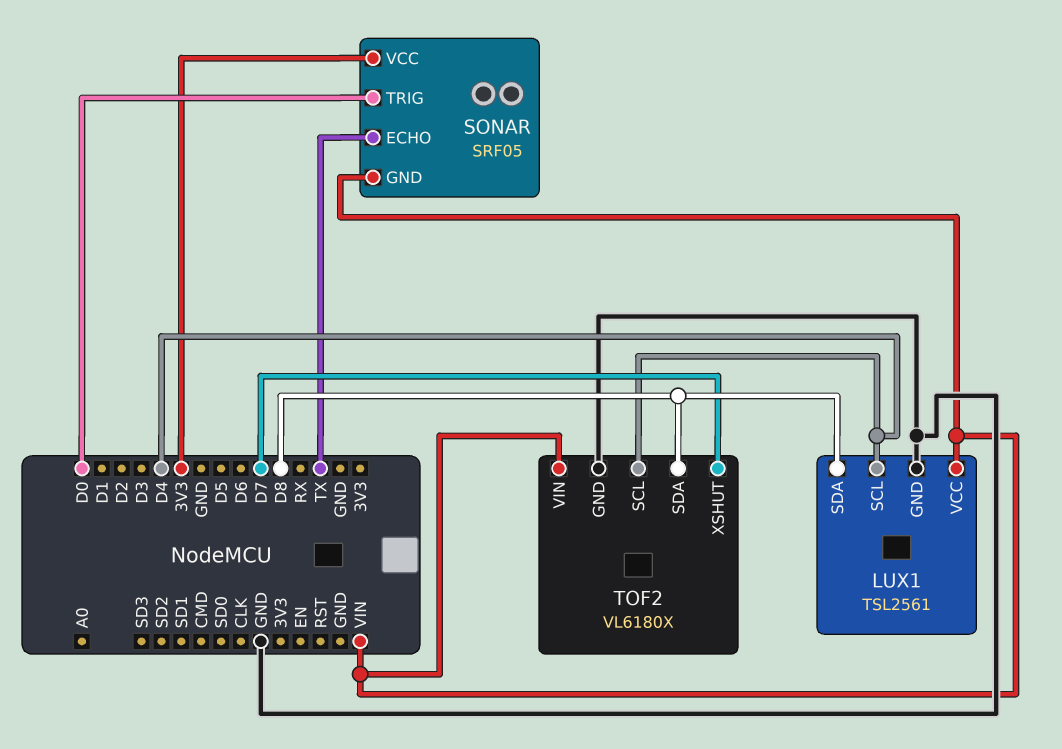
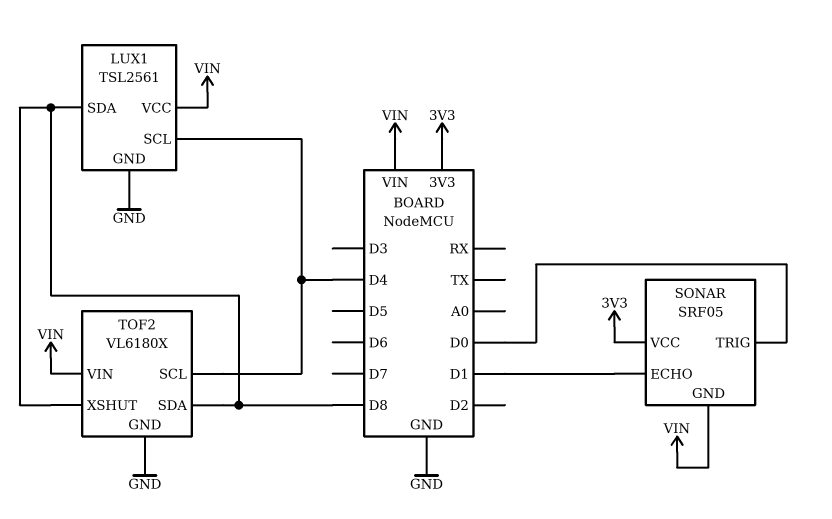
SONAR pin ECHO: TX -> D1
TOF2 pin XSHUT: D7 -> D8

